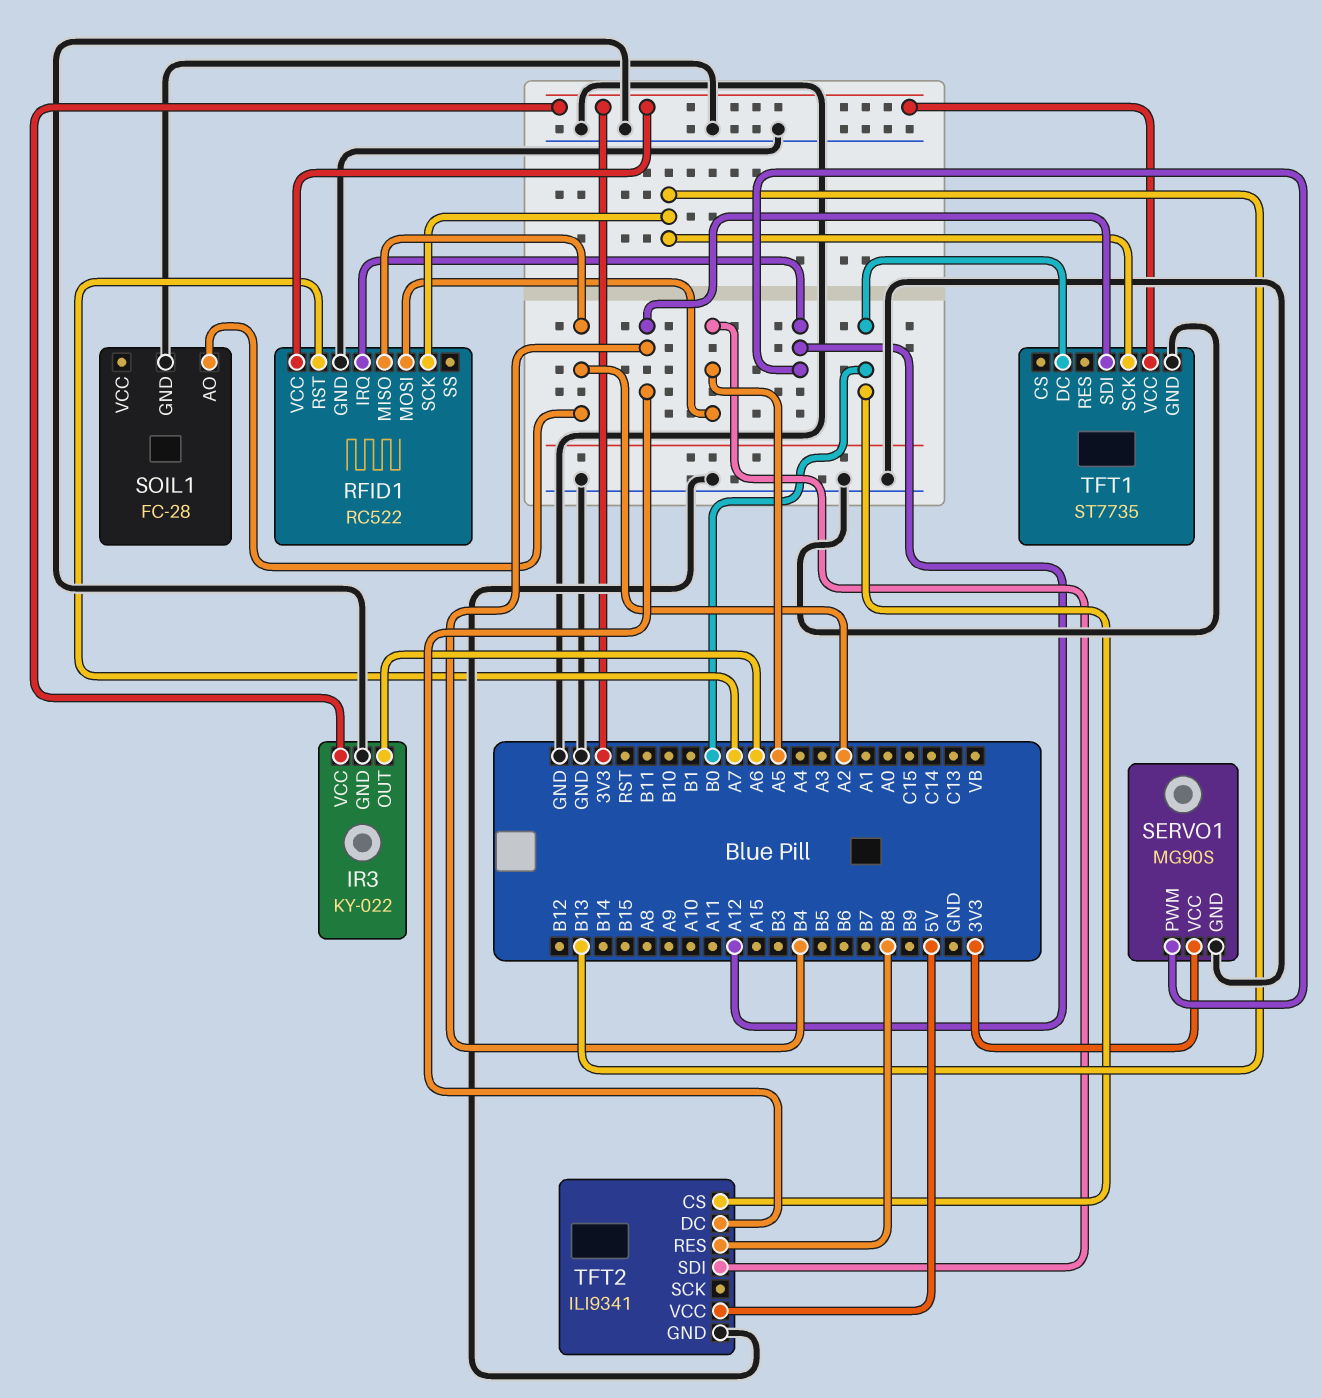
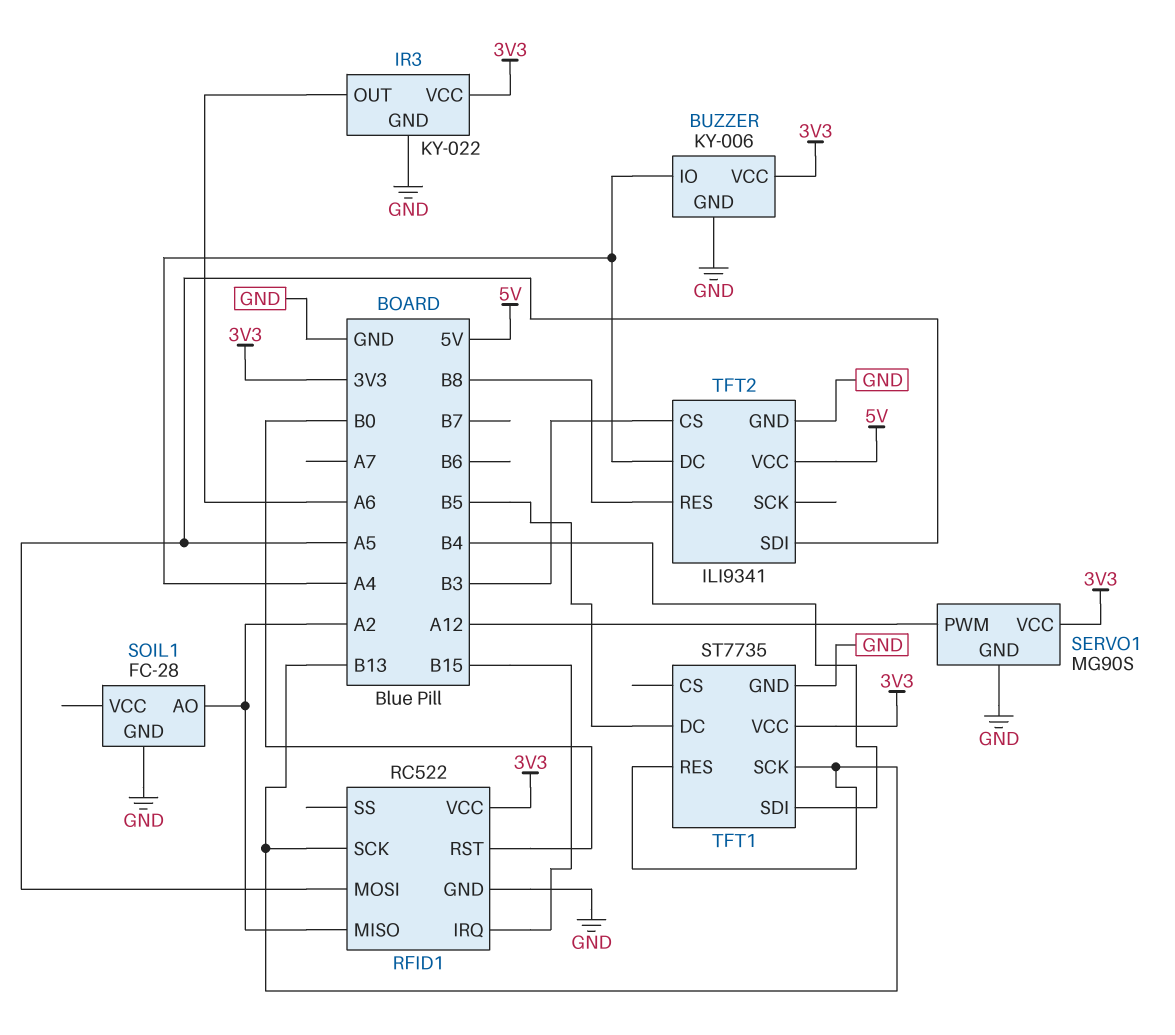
BUZZER: none -> KY-006
BUZZER pin GND: none -> GND
BUZZER pin IO: none -> A4
BUZZER pin VCC: none -> 3V3
RFID1 pin IRQ: A12 -> B15
RFID1 pin RST: A7 -> B0
TFT1 pin DC: B0 -> B5
TFT1 pin RES: none -> B13
TFT2 pin CS: B0 -> B3
TFT2 pin DC: B4 -> A4

